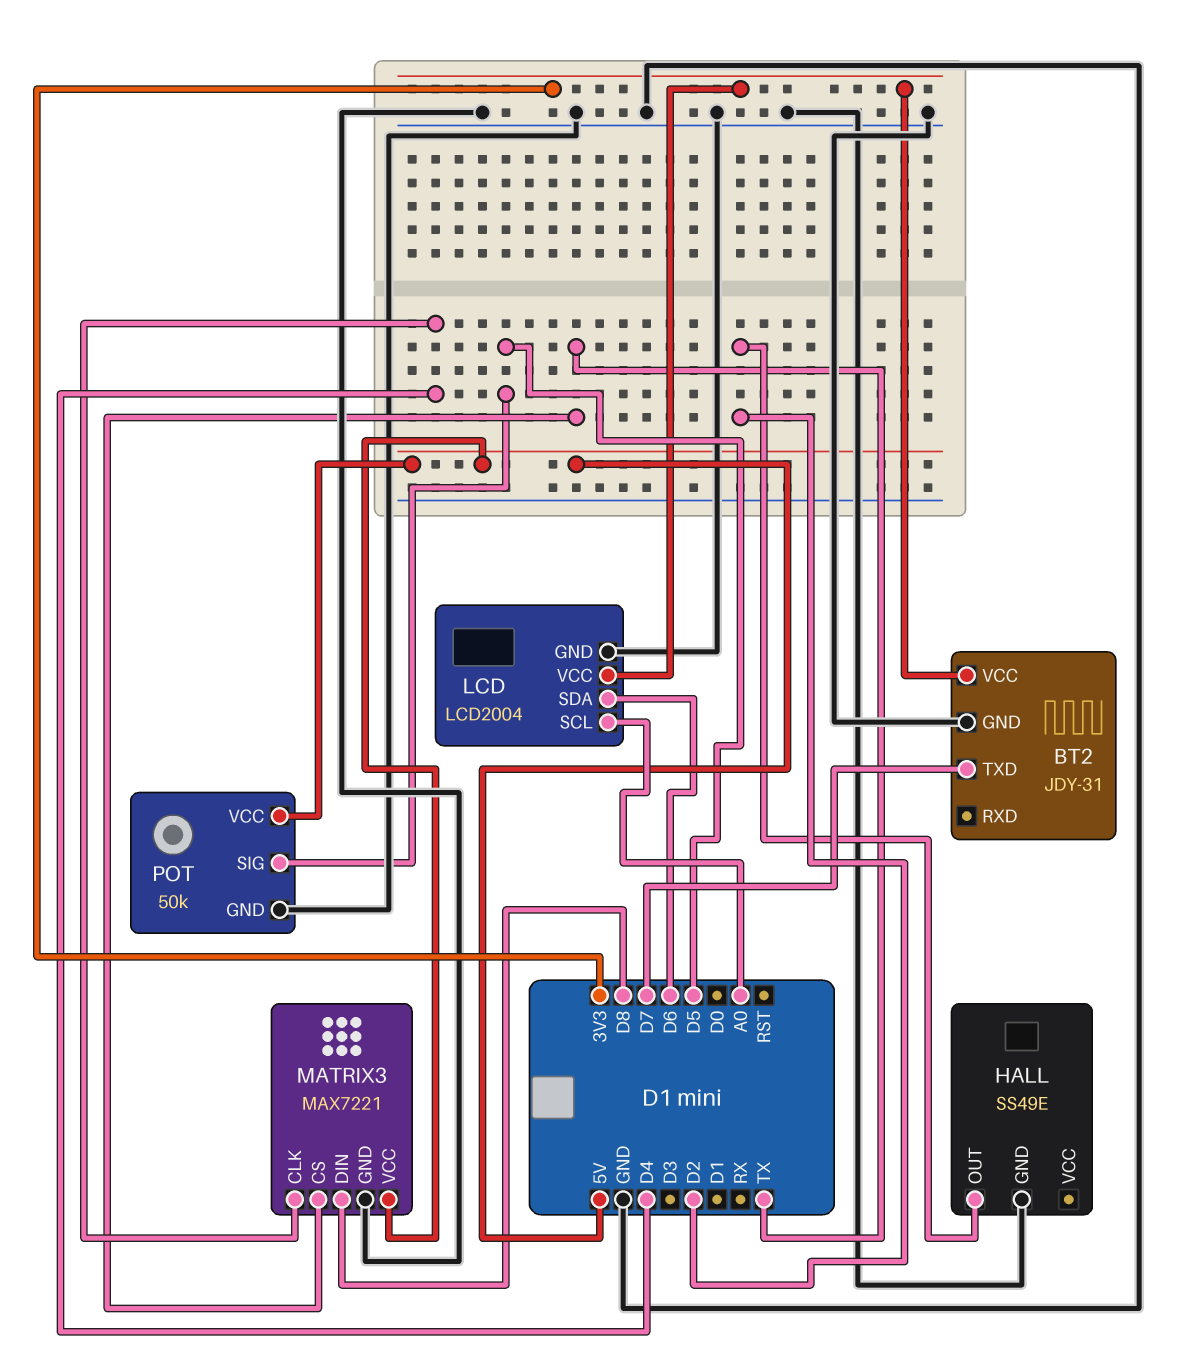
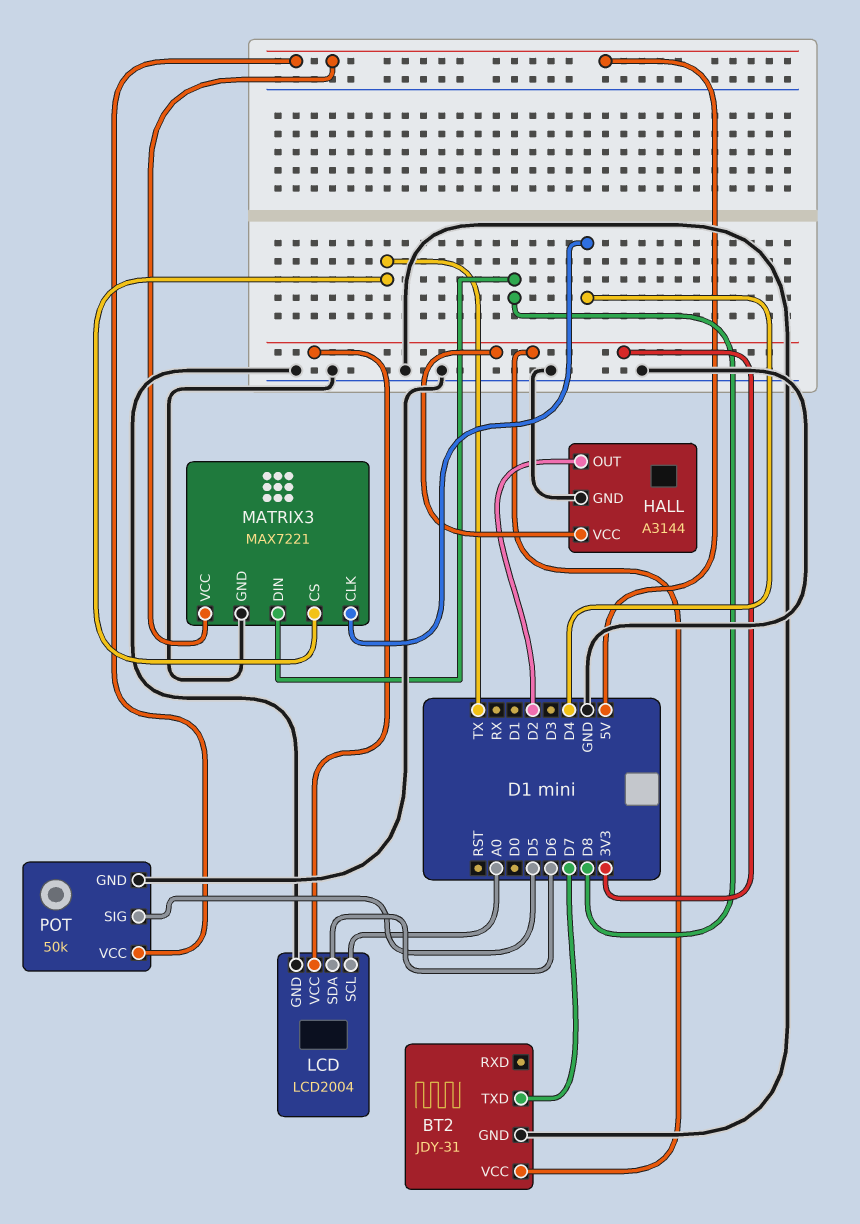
HALL: SS49E -> A3144
HALL pin VCC: none -> 3V3

